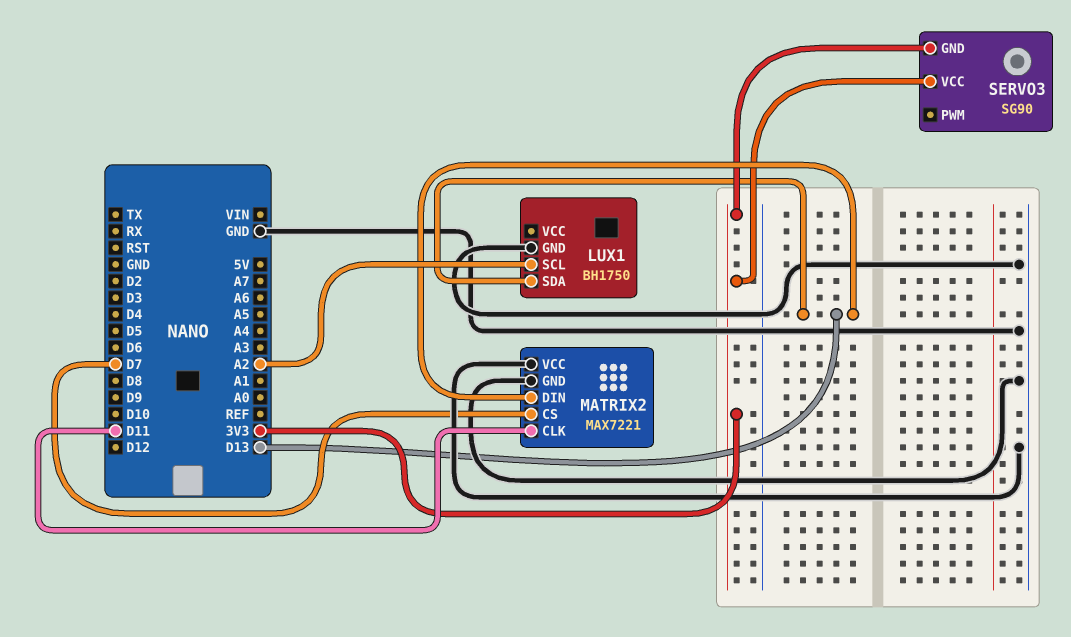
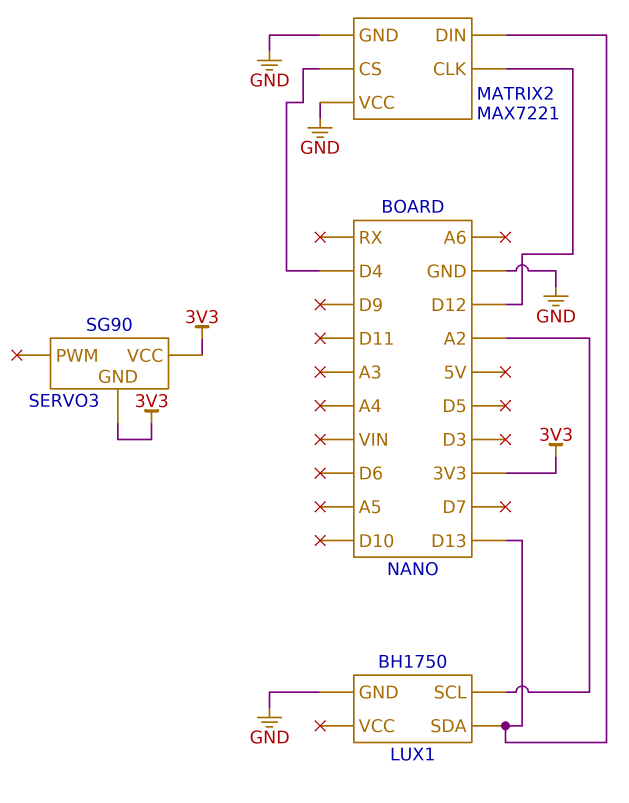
MATRIX2 pin CLK: D11 -> D12
MATRIX2 pin CS: D7 -> D4

